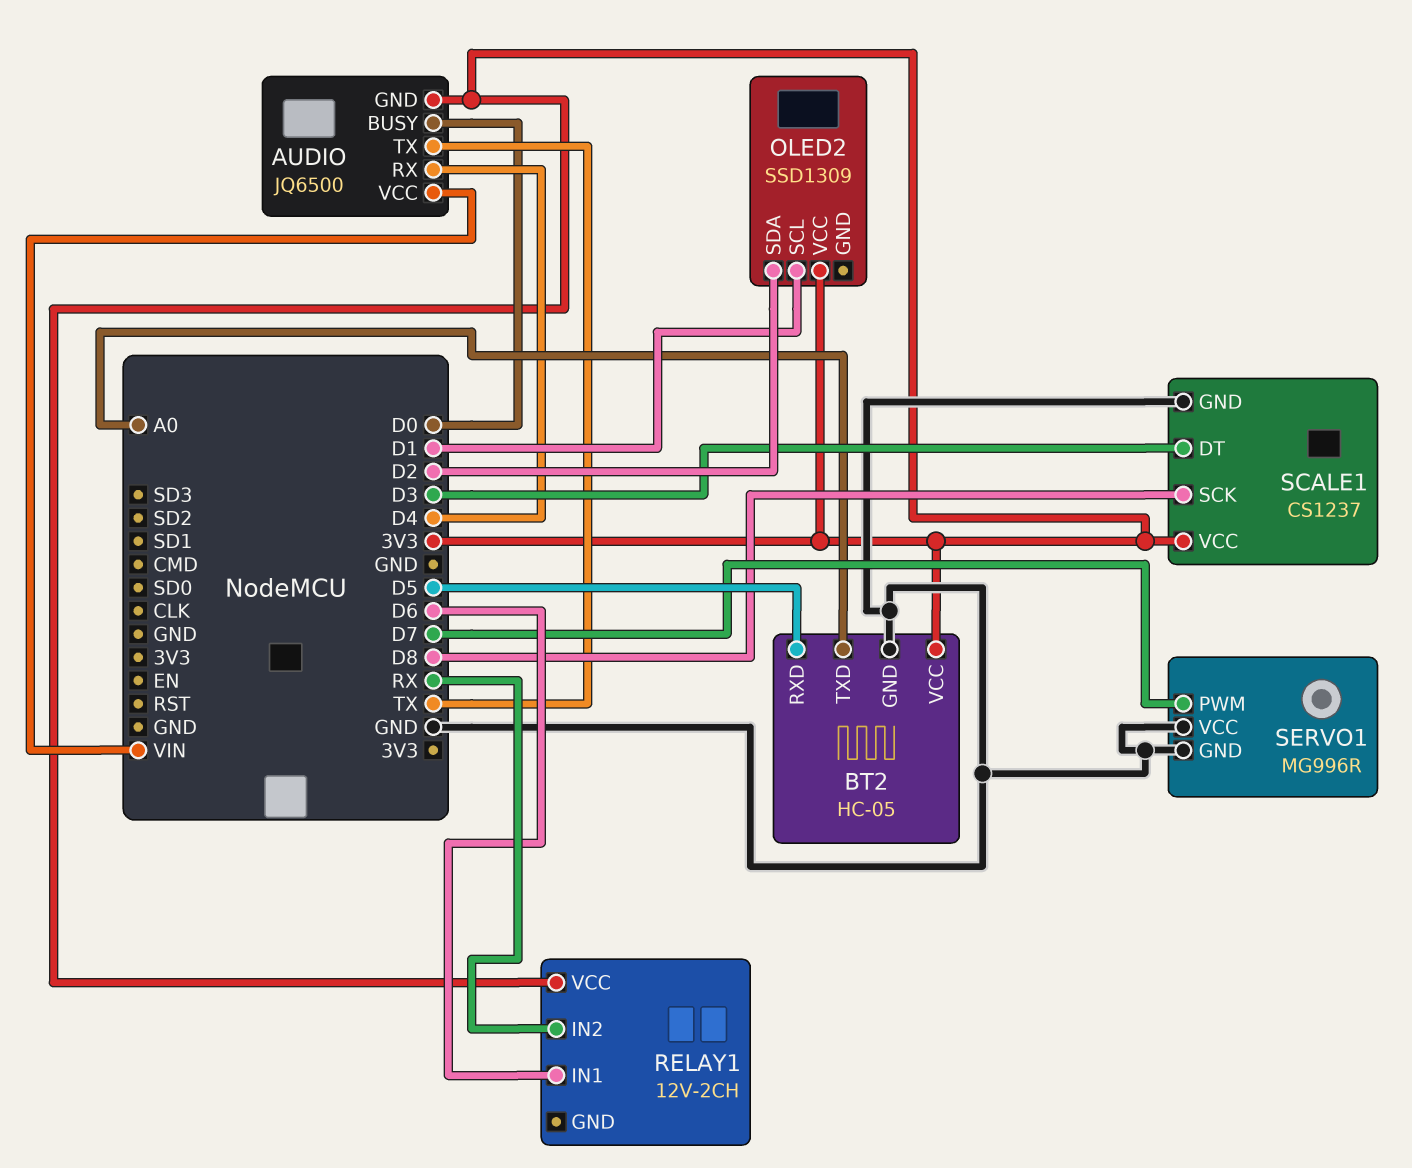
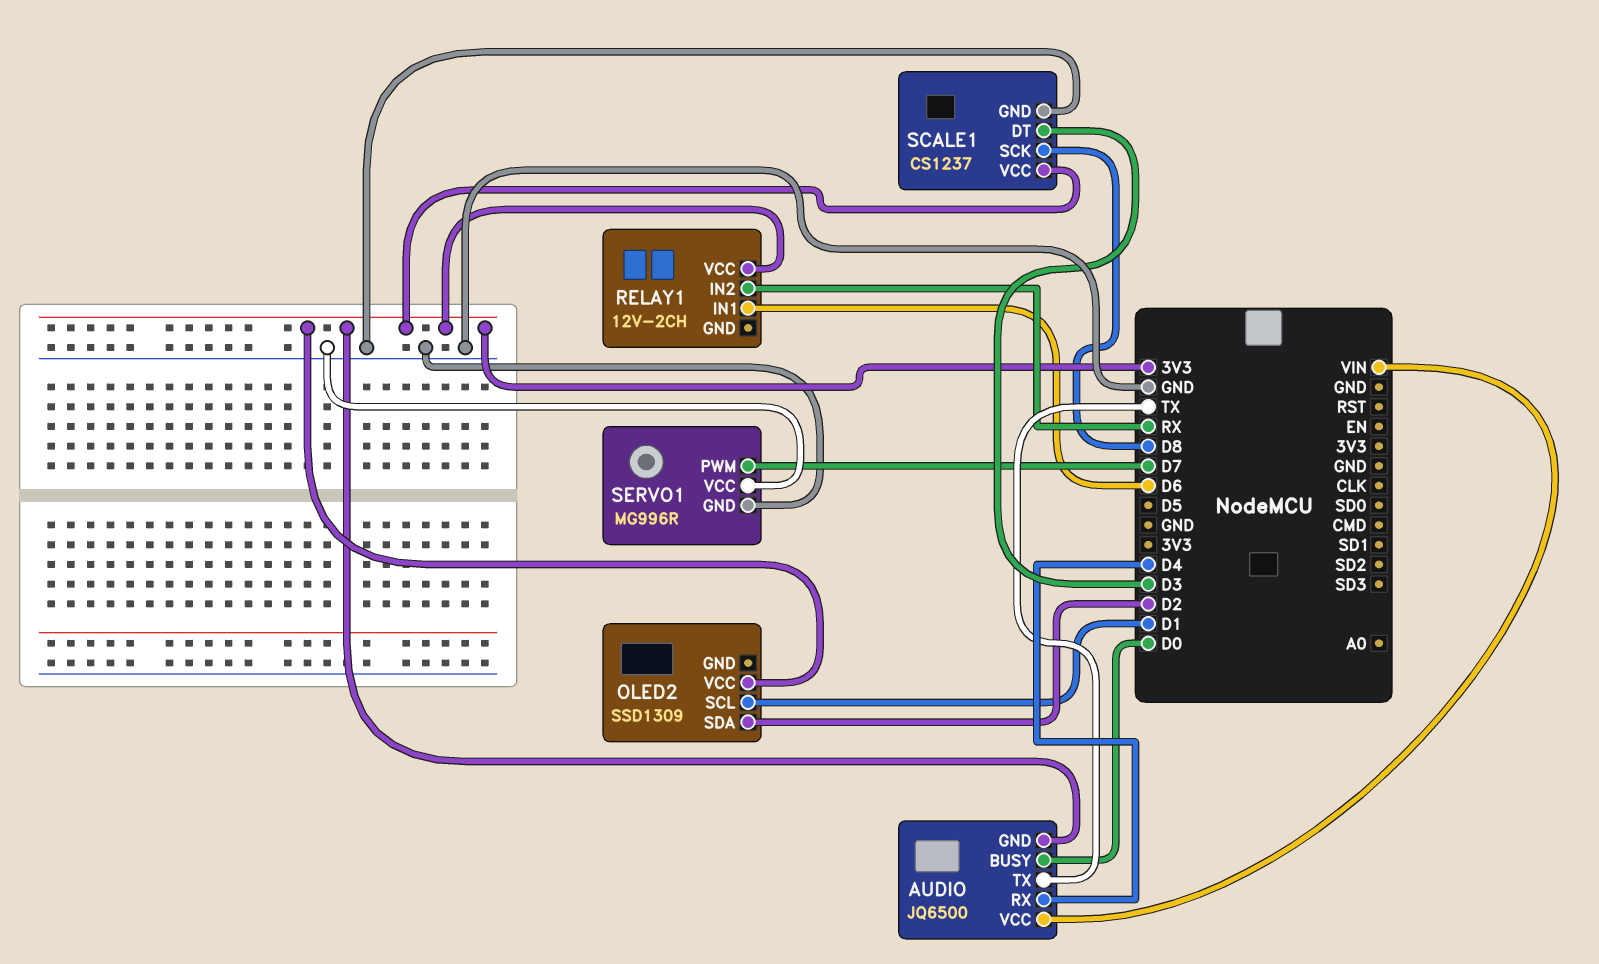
BT2: HC-05 -> none
BT2 pin GND: GND -> none
BT2 pin RXD: D5 -> none
BT2 pin TXD: A0 -> none
BT2 pin VCC: 3V3 -> none

